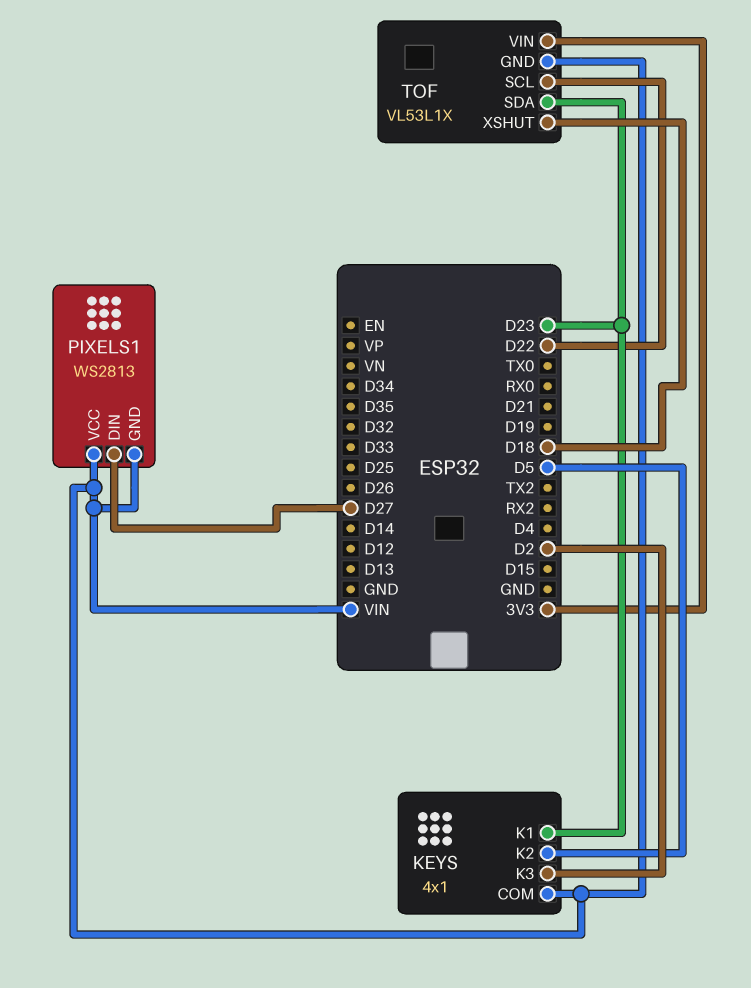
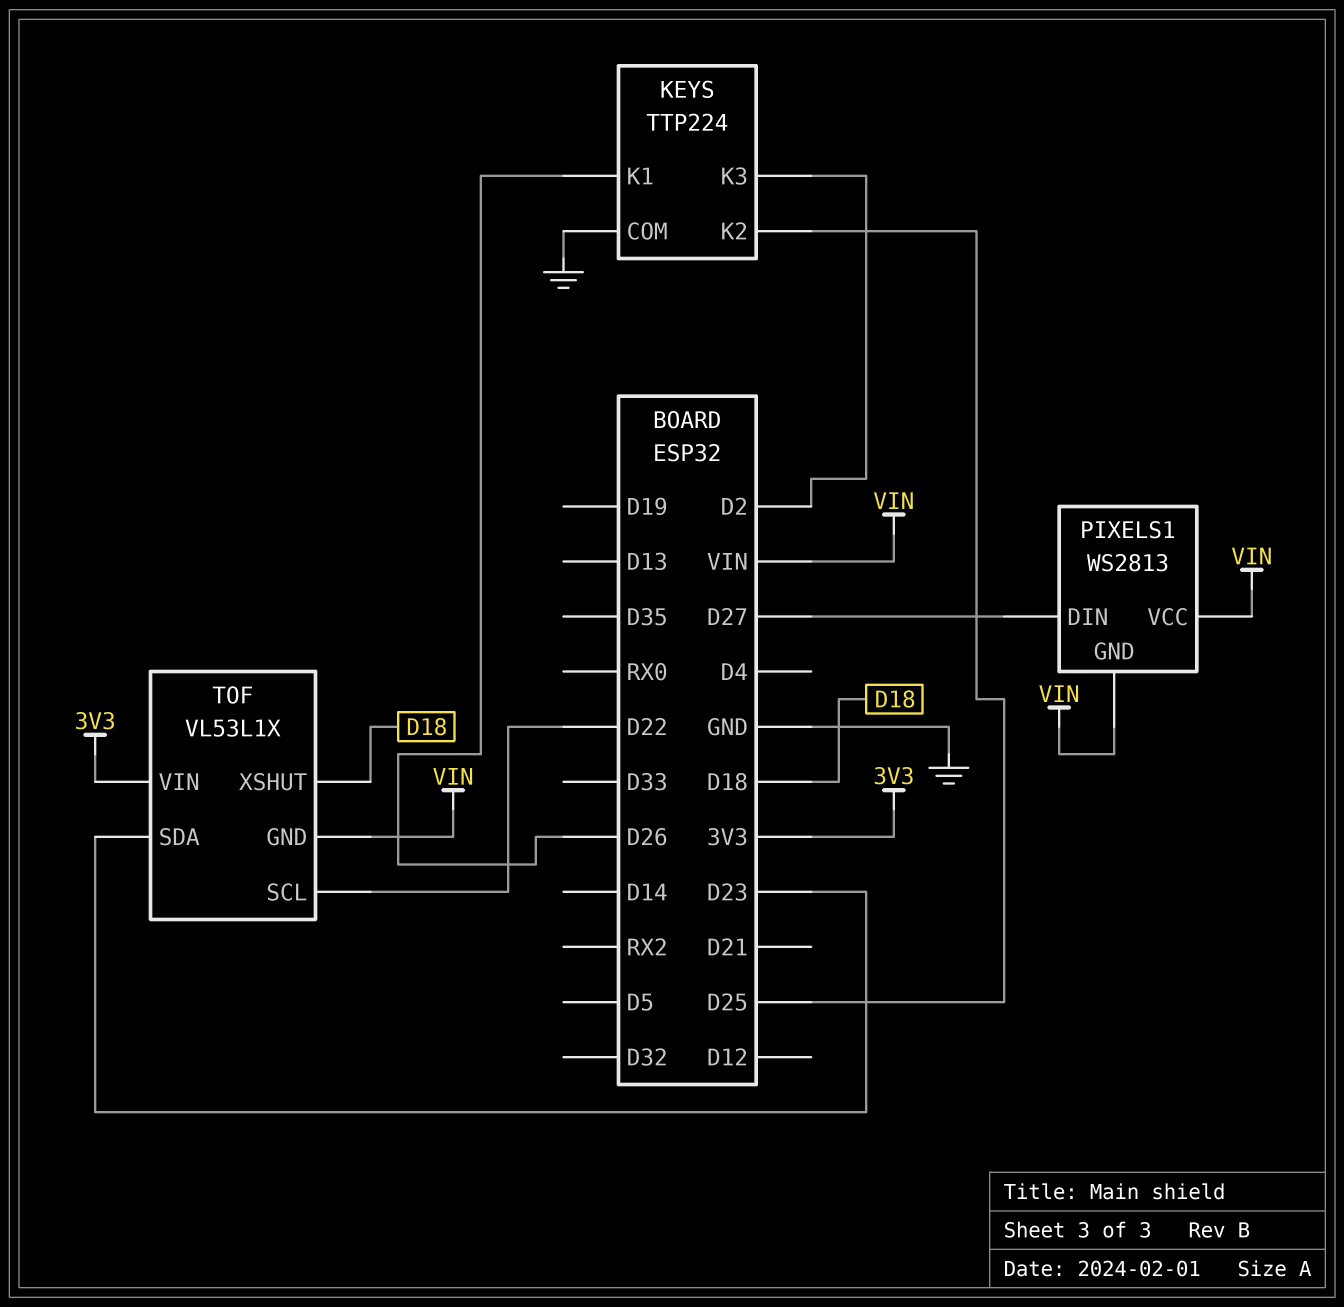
KEYS: 4x1 -> TTP224
KEYS pin COM: VIN -> GND
KEYS pin K1: D23 -> D26
KEYS pin K2: D5 -> D25

